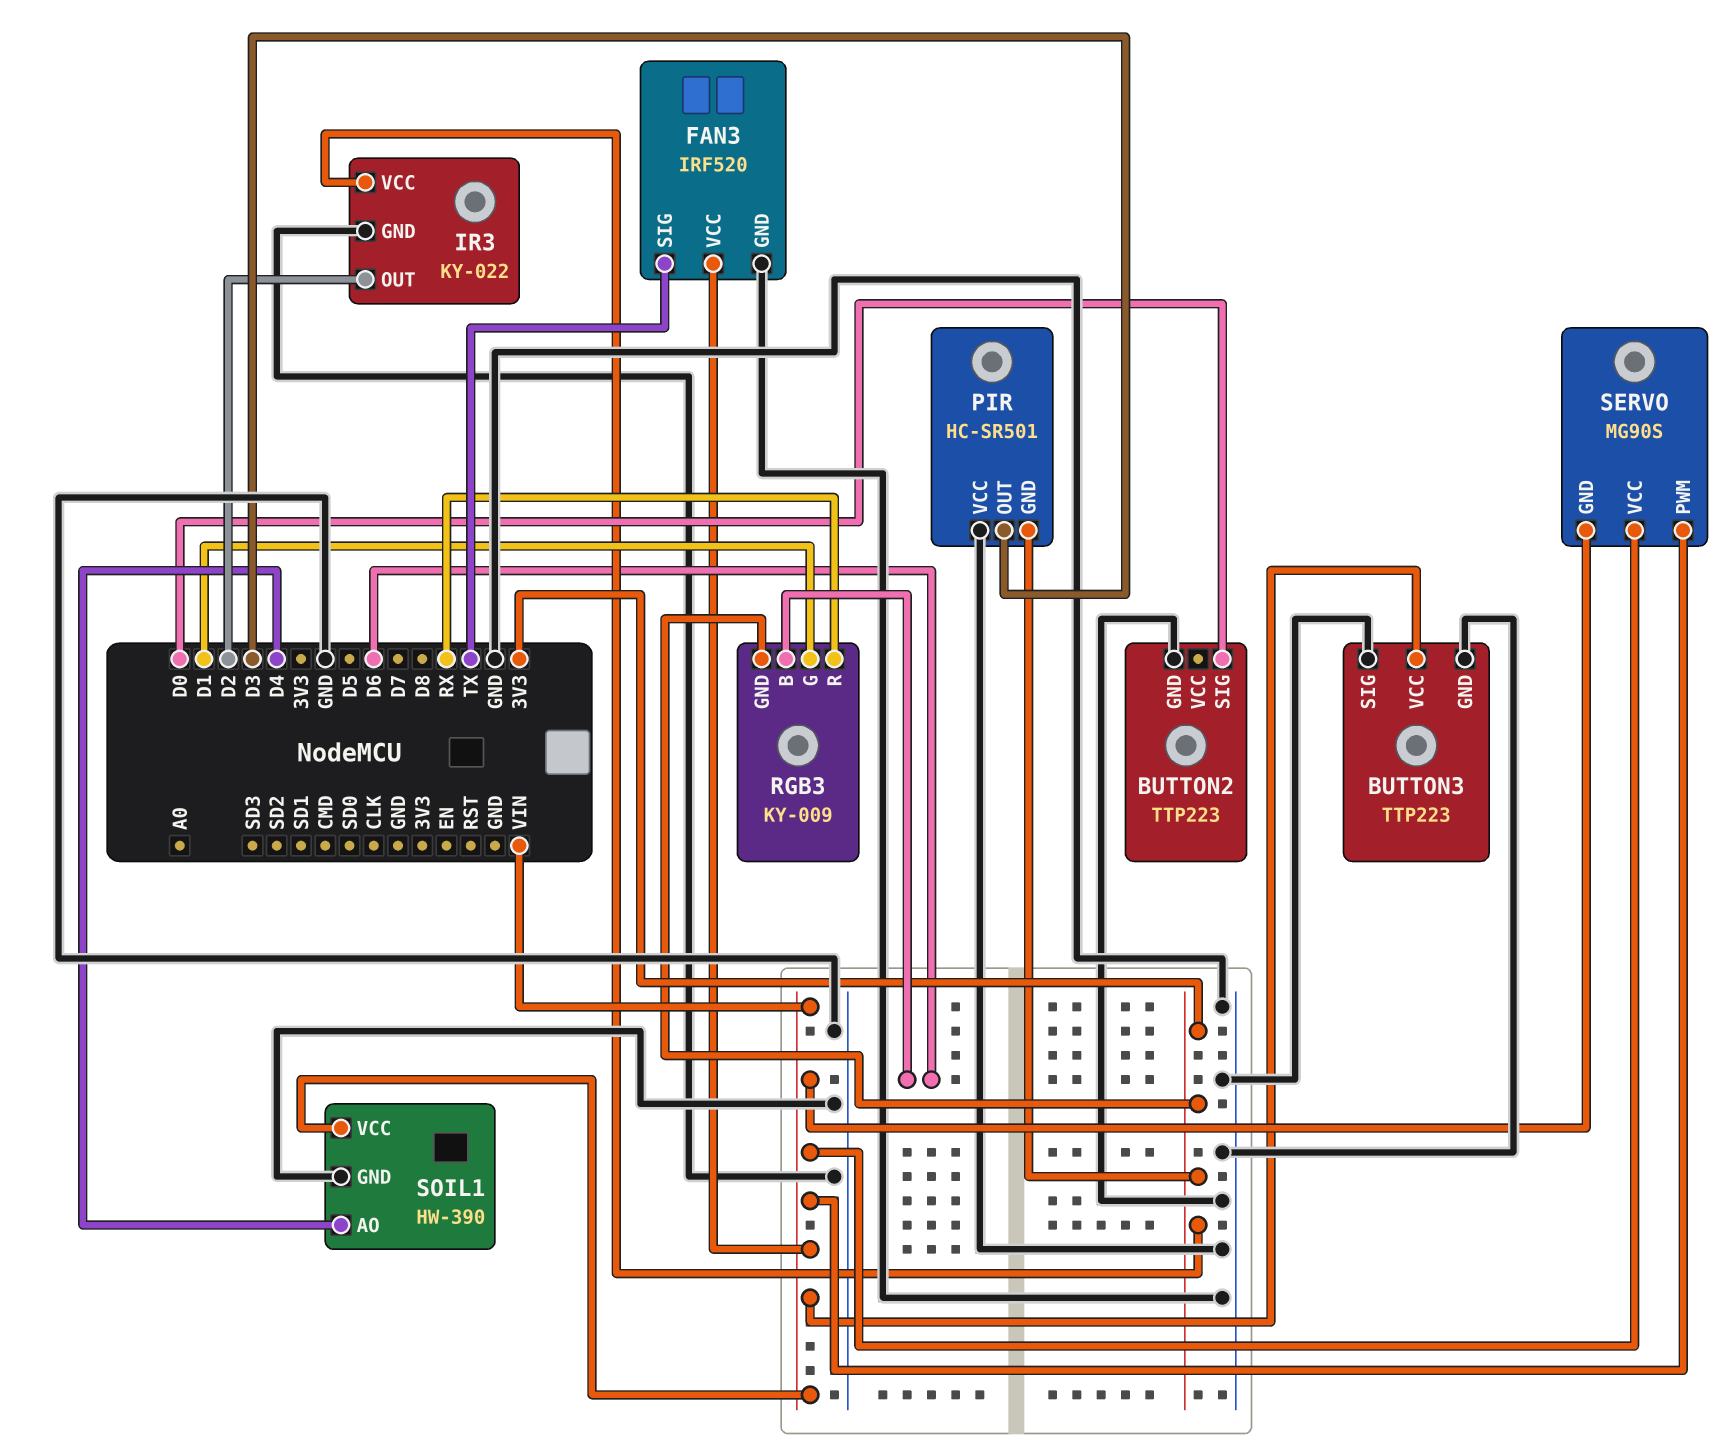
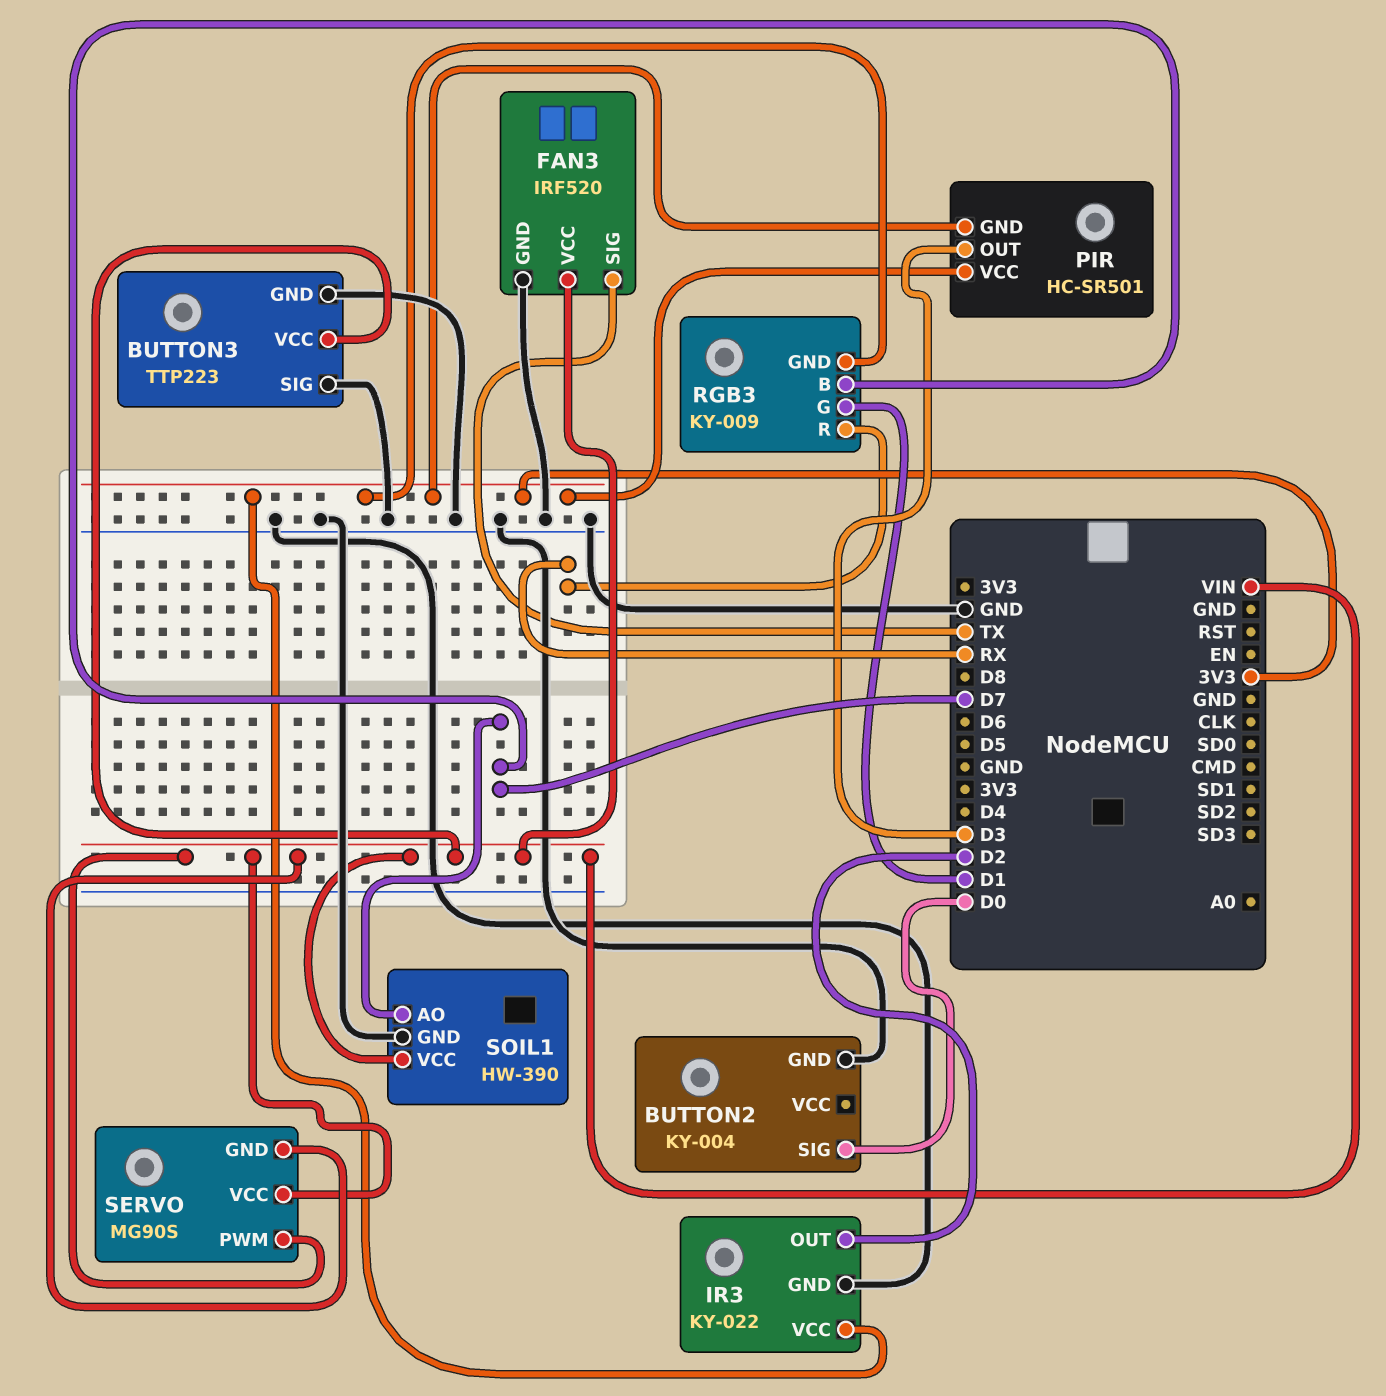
BUTTON2: TTP223 -> KY-004
PIR pin VCC: GND -> 3V3
RGB3 pin B: D6 -> D7
SOIL1 pin AO: D4 -> D7

